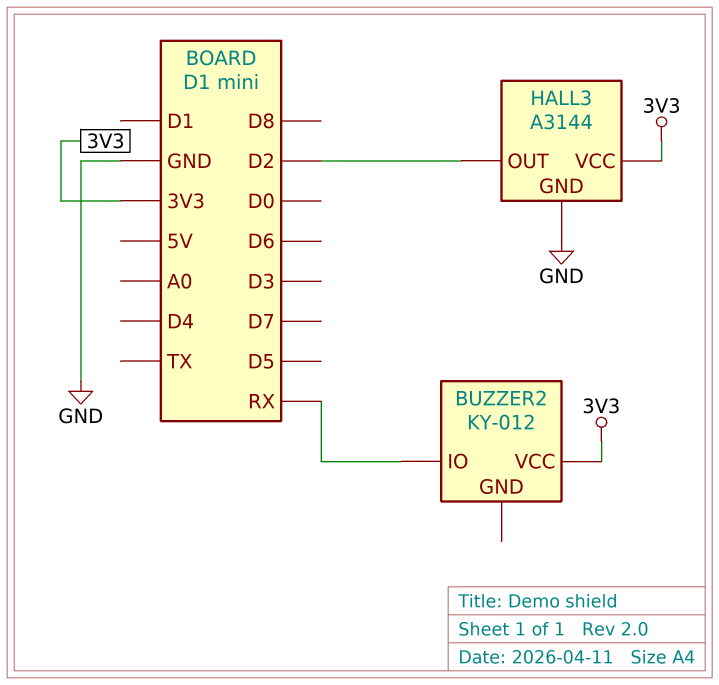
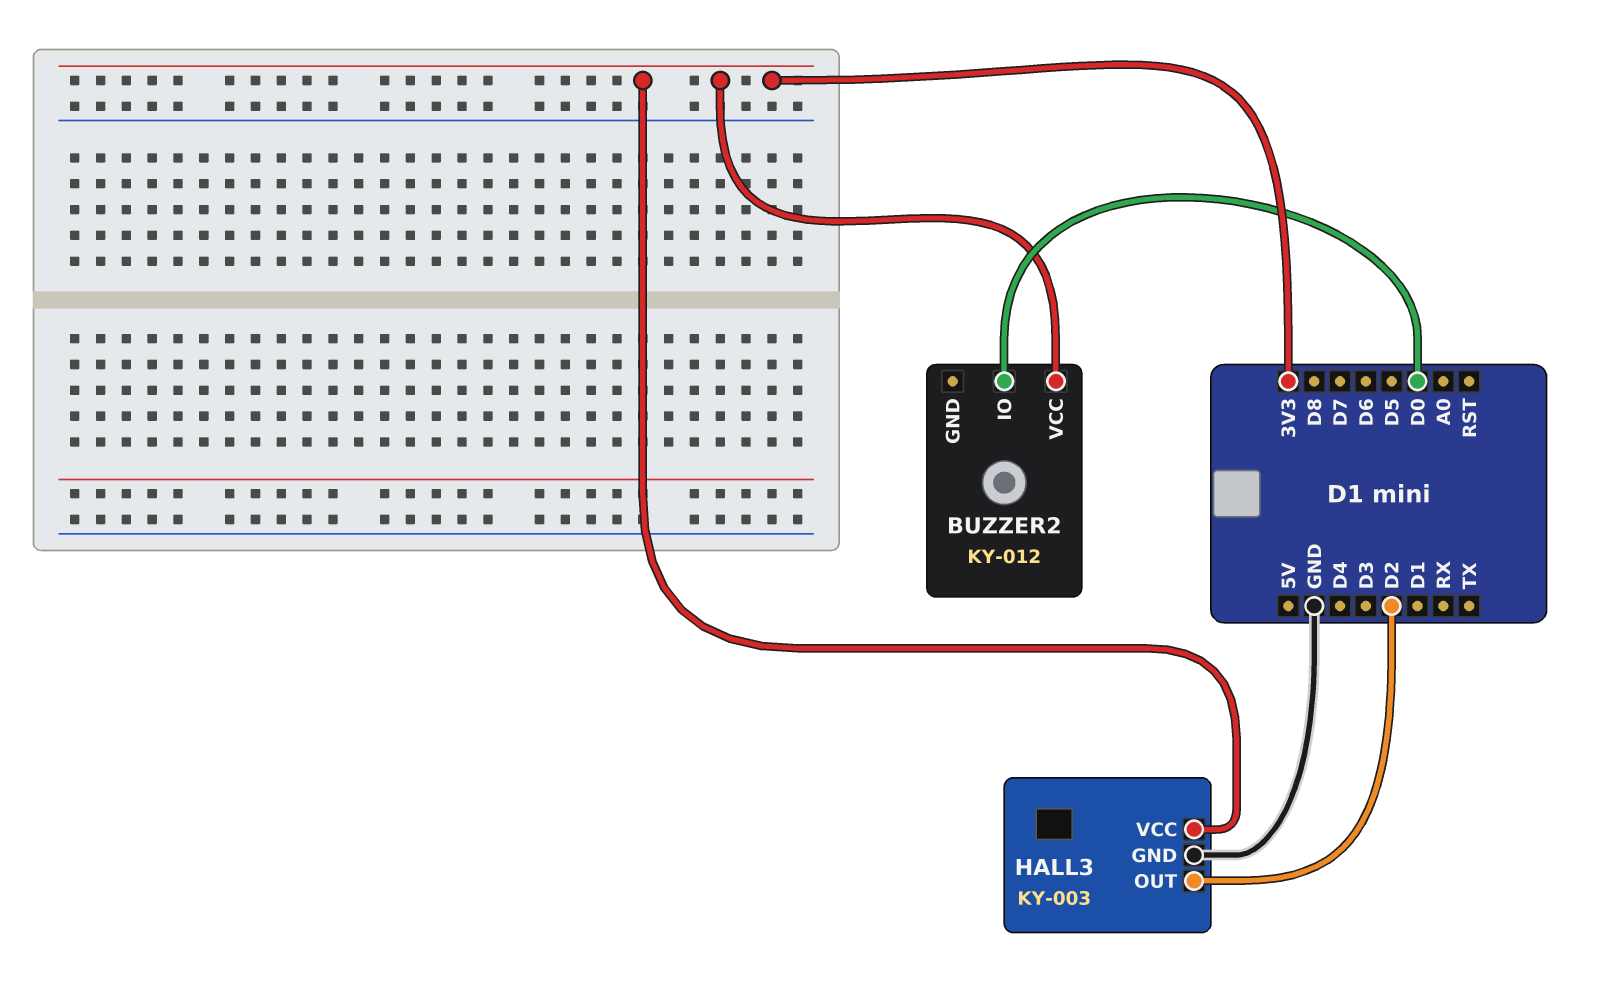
BUZZER2 pin IO: RX -> D0
HALL3: A3144 -> KY-003

